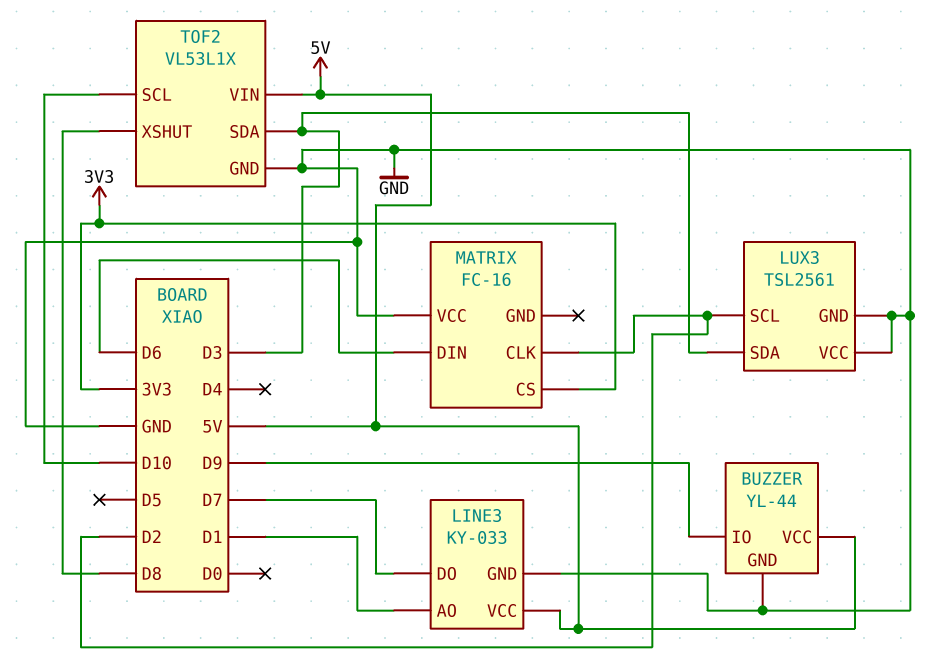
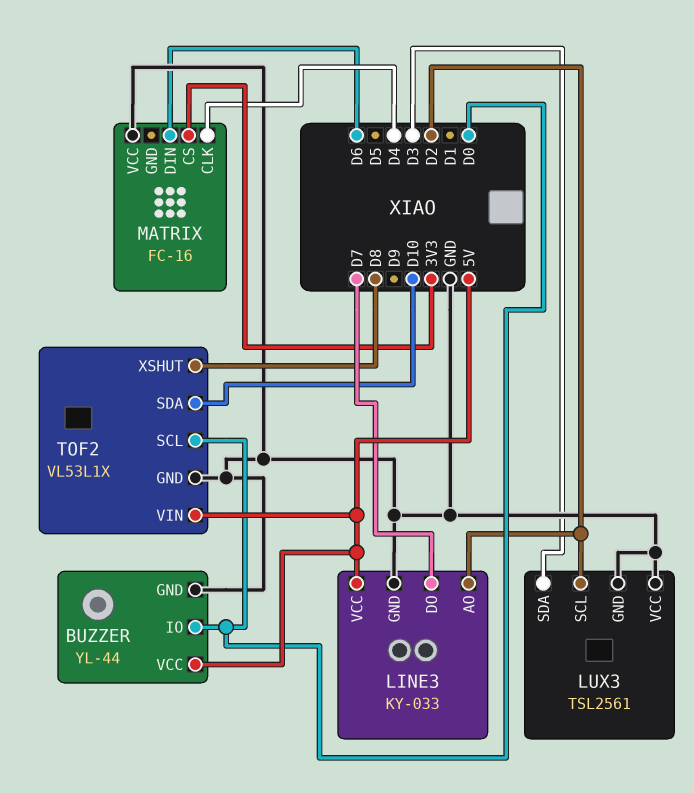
BUZZER pin IO: D9 -> D0
LINE3 pin AO: D1 -> D2
MATRIX pin CLK: D2 -> D4
TOF2 pin SCL: D10 -> D0
TOF2 pin SDA: D3 -> D10

